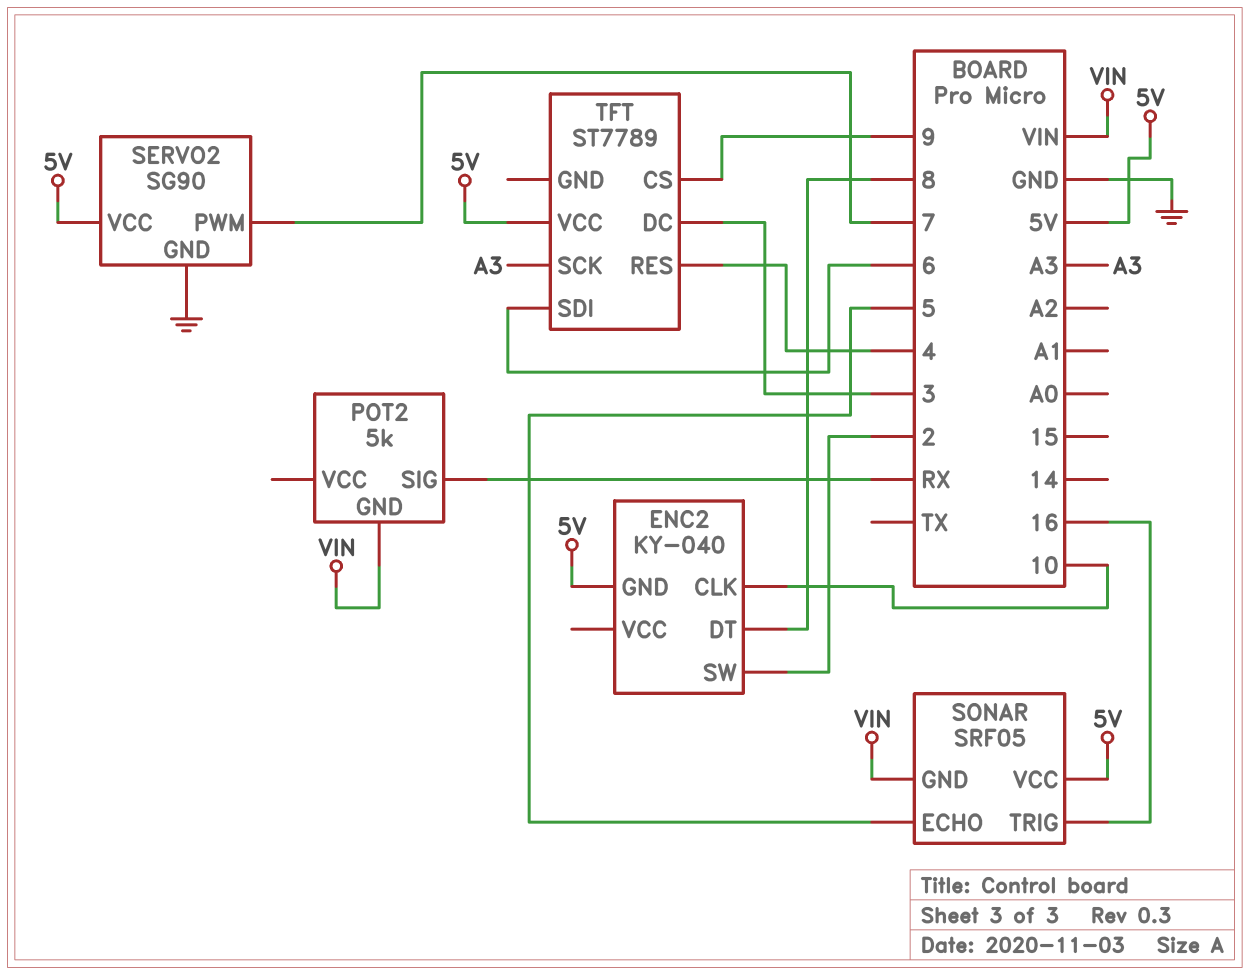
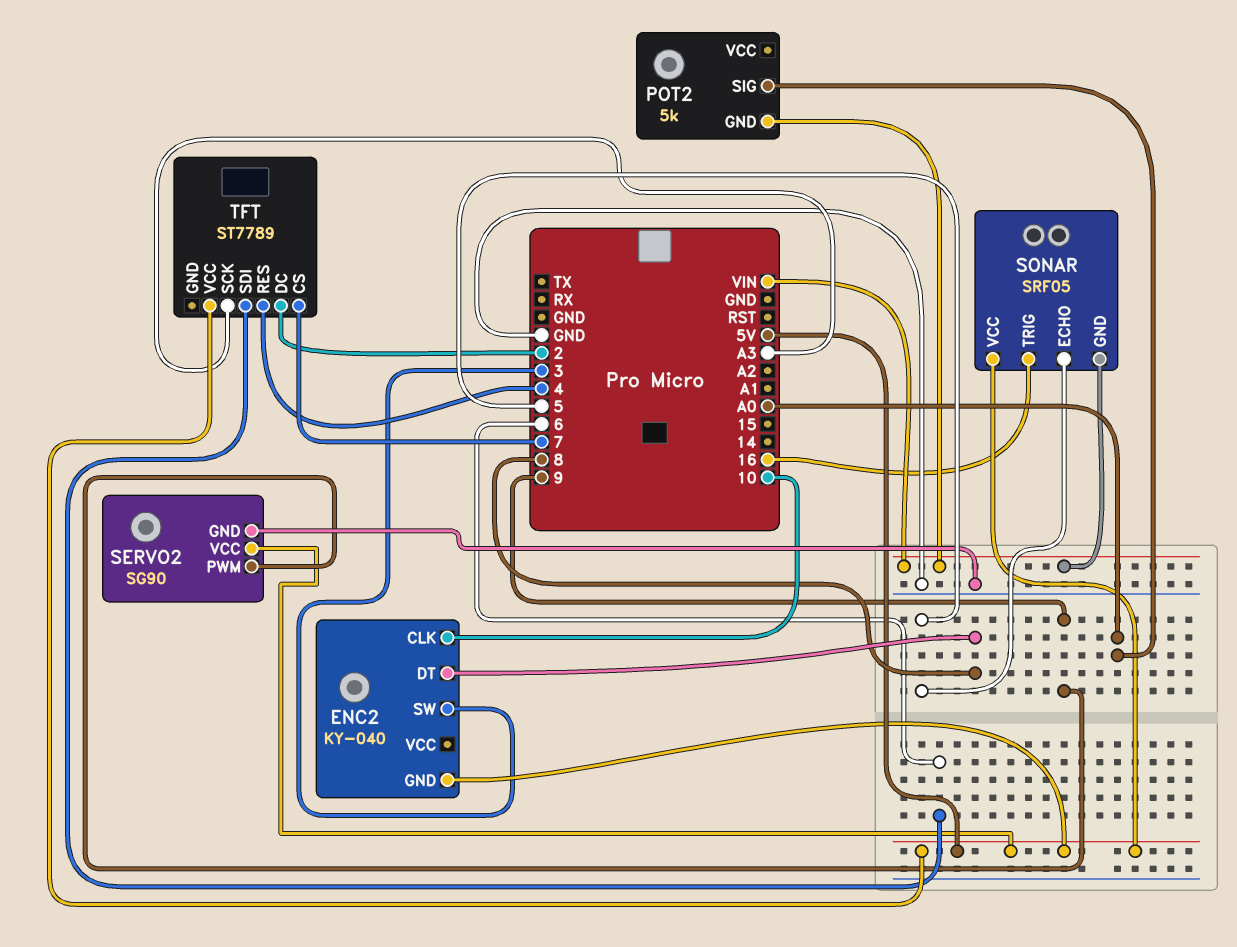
ENC2 pin SW: 2 -> 3
POT2 pin SIG: RX -> A0
SERVO2 pin PWM: 7 -> 9
TFT pin CS: 9 -> 7
TFT pin DC: 3 -> 2

